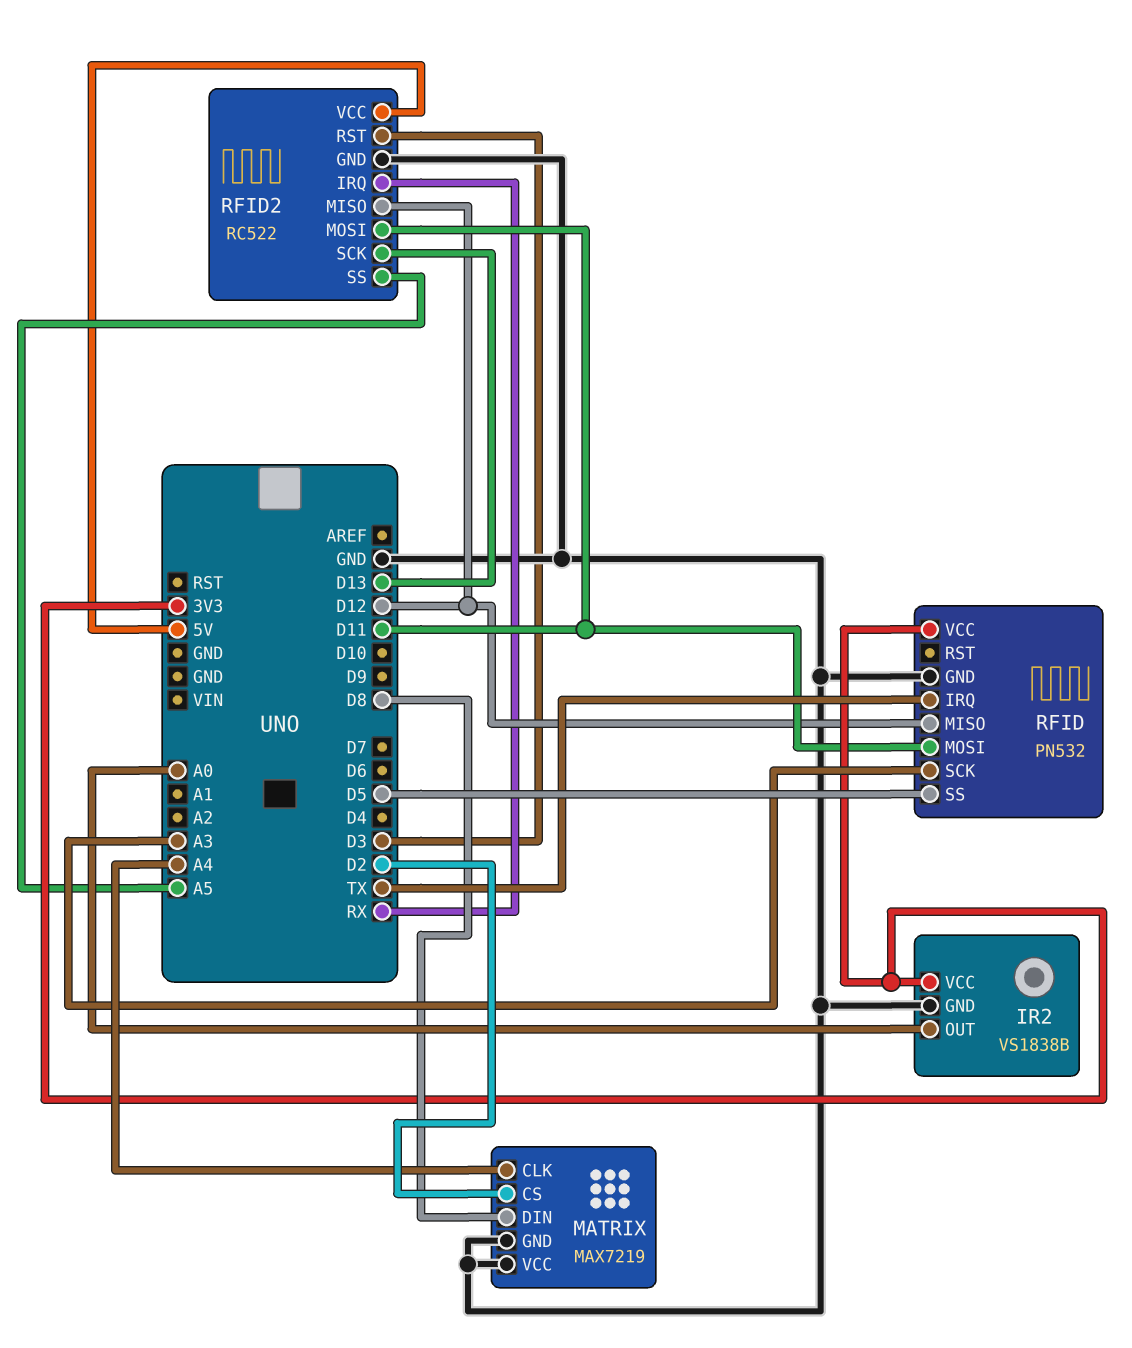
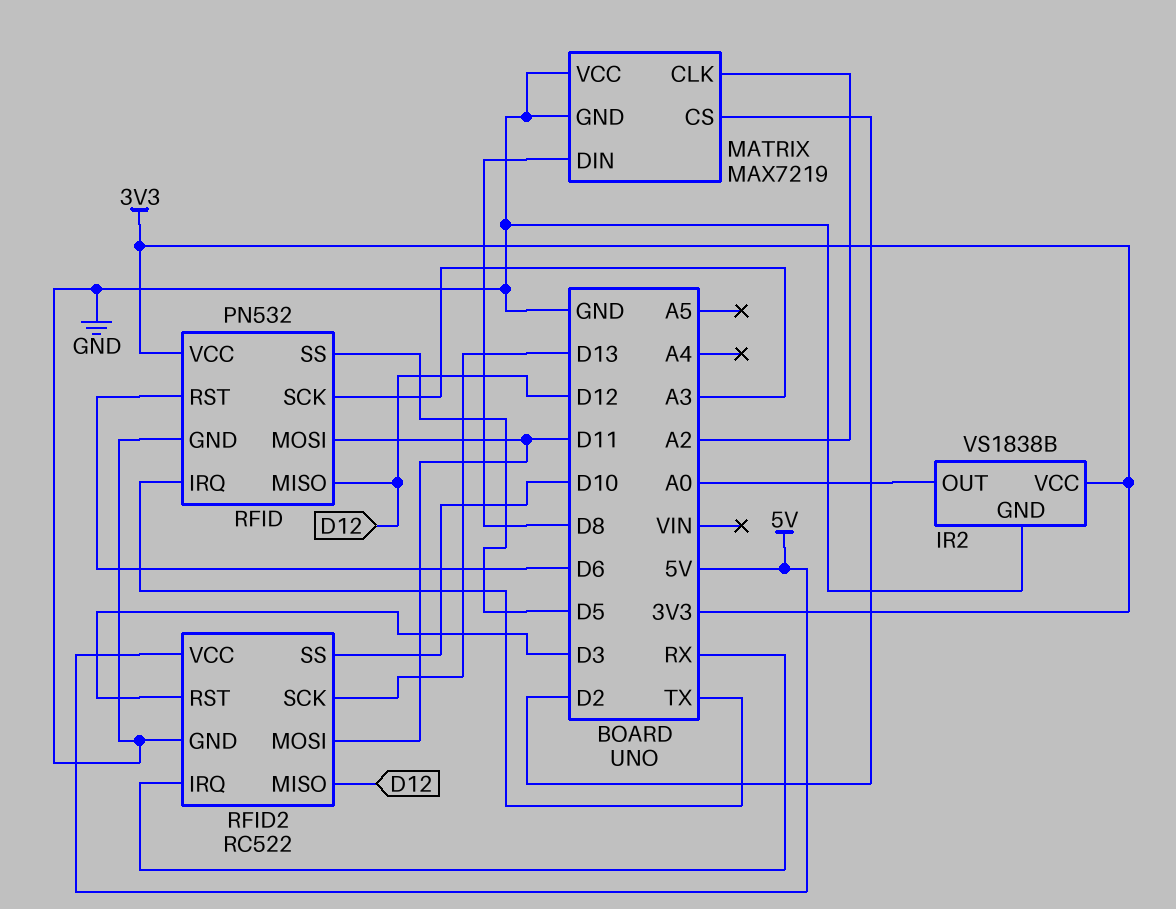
MATRIX pin CLK: A4 -> A2
RFID pin RST: none -> D6
RFID2 pin SS: A5 -> D10

